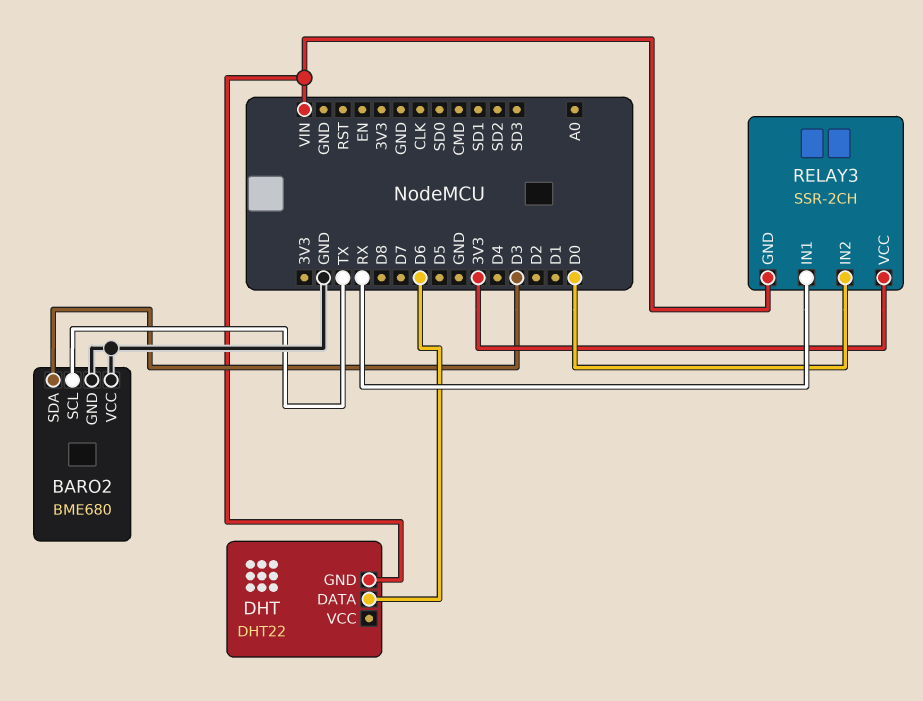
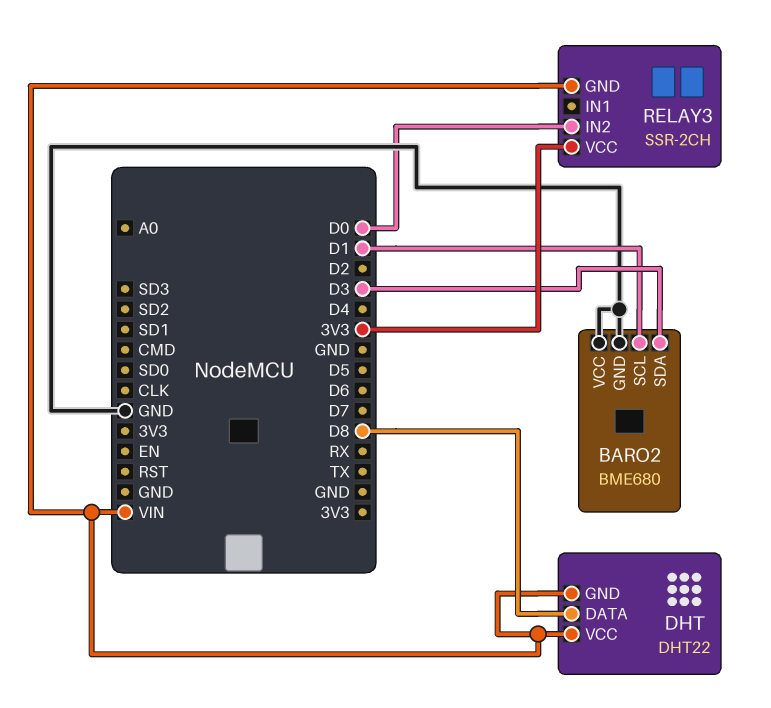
BARO2 pin SCL: TX -> D1
DHT pin DATA: D6 -> D8
DHT pin VCC: none -> VIN
RELAY3 pin IN1: RX -> none

